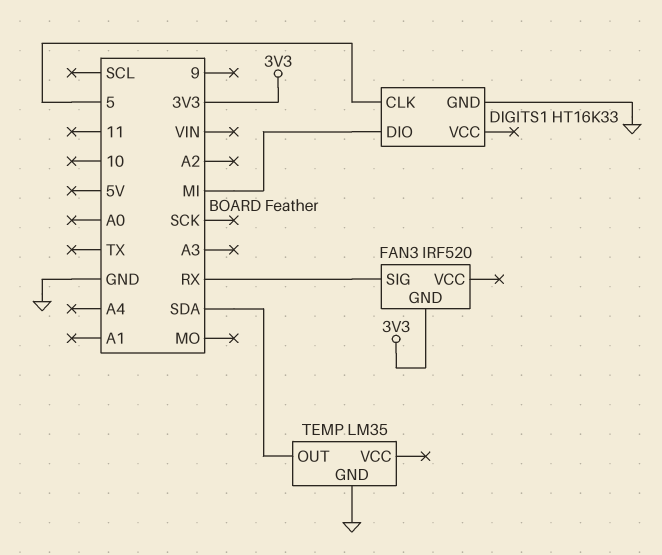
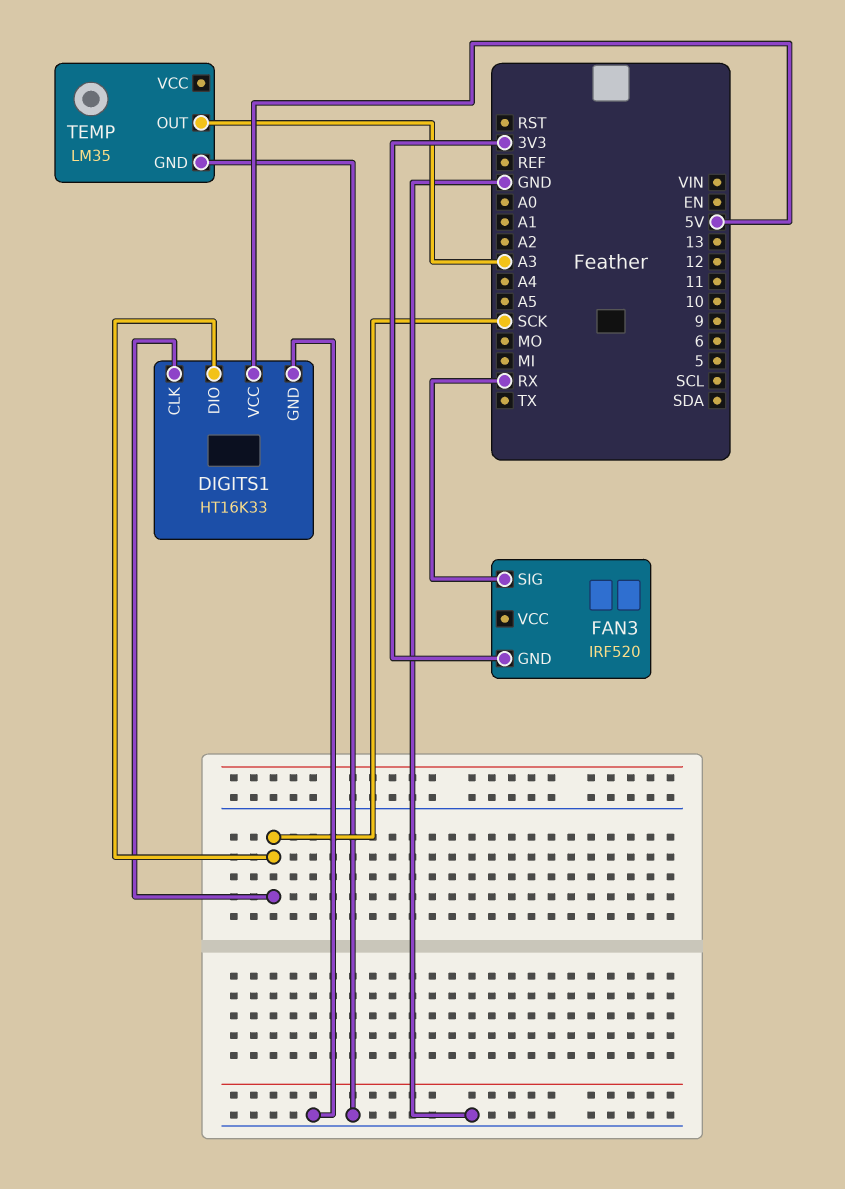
DIGITS1 pin CLK: 5 -> SCK
DIGITS1 pin DIO: MI -> SCK
DIGITS1 pin VCC: none -> 5V
TEMP pin OUT: SDA -> A3

